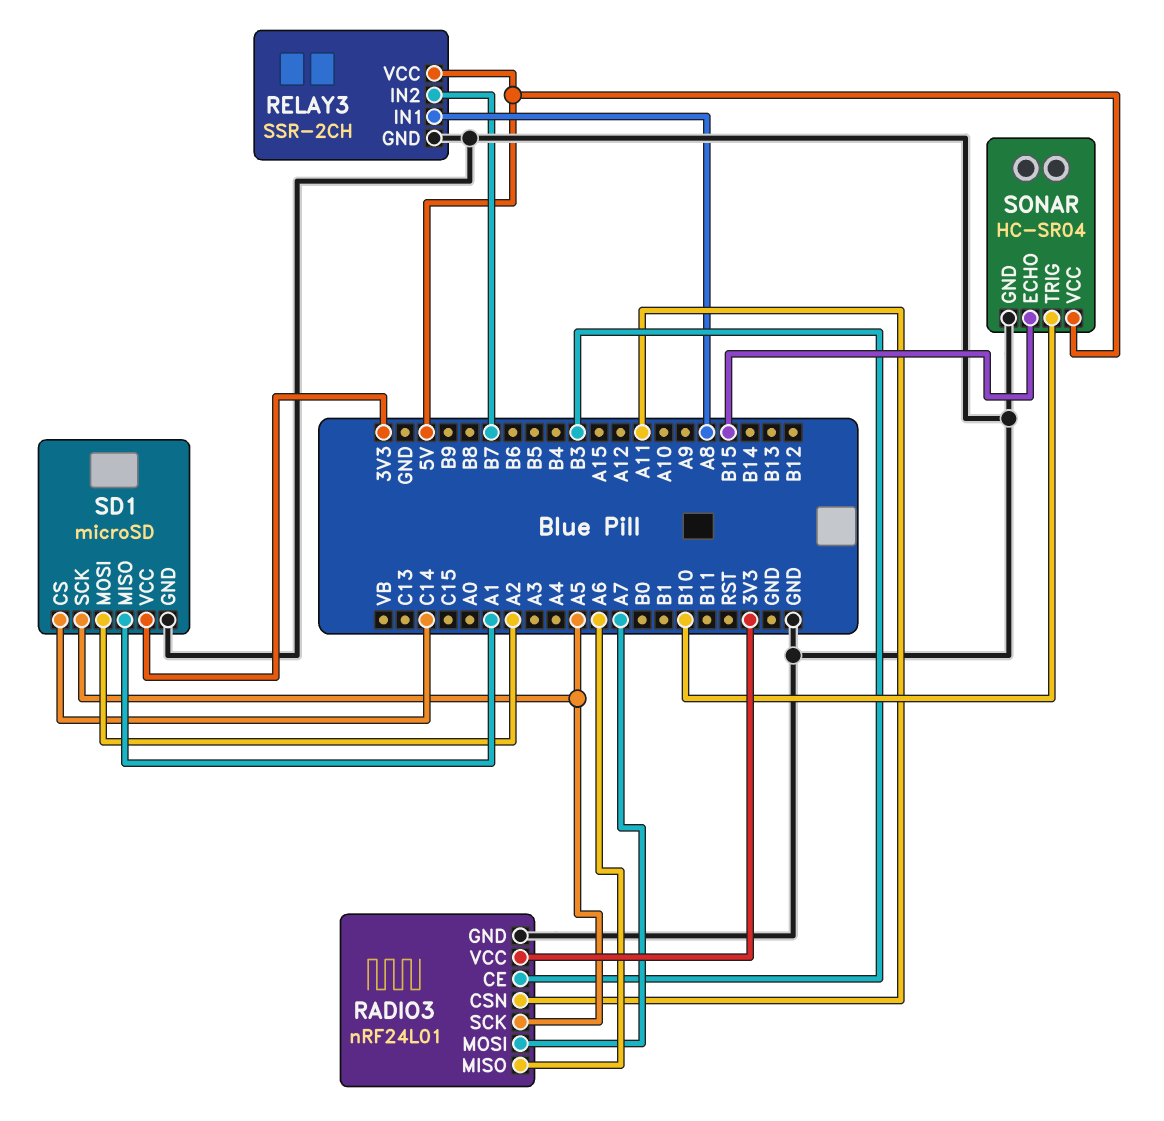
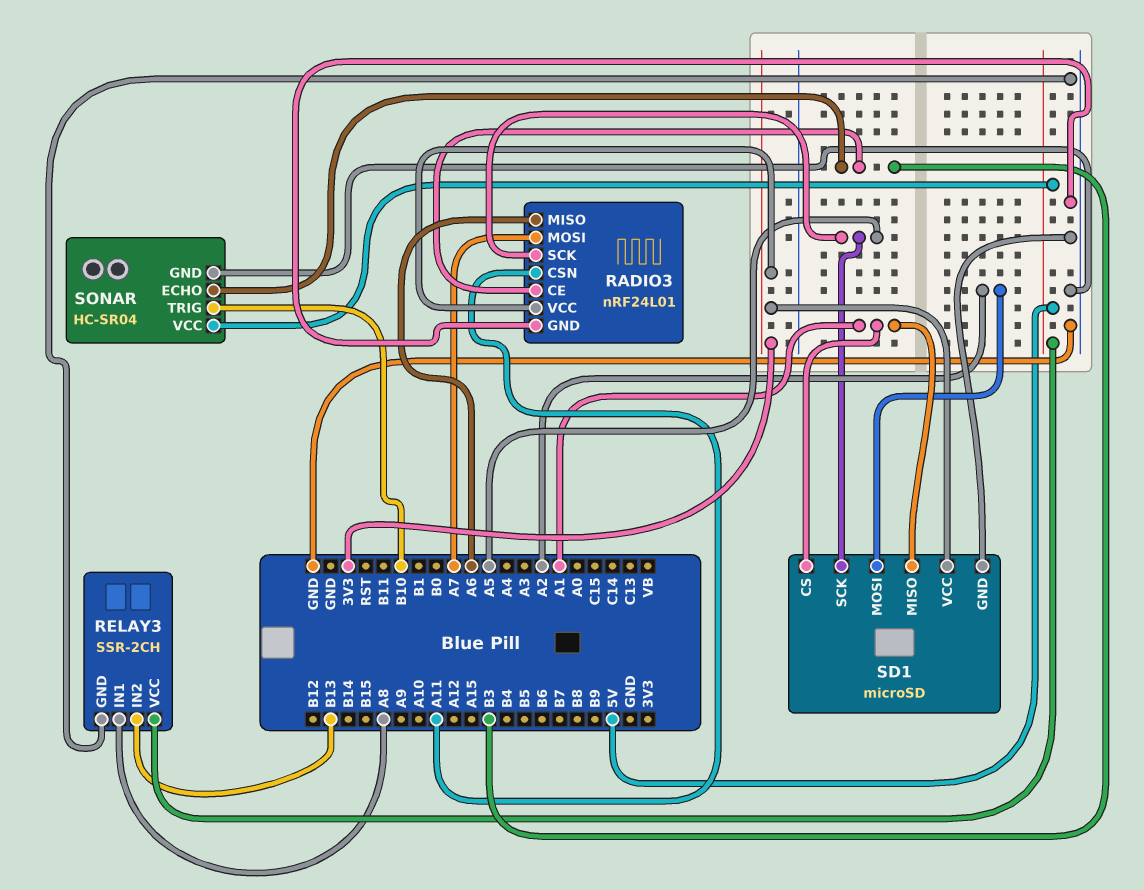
RELAY3 pin IN2: B7 -> B13
SD1 pin CS: C14 -> A1
SONAR pin ECHO: B15 -> B3

